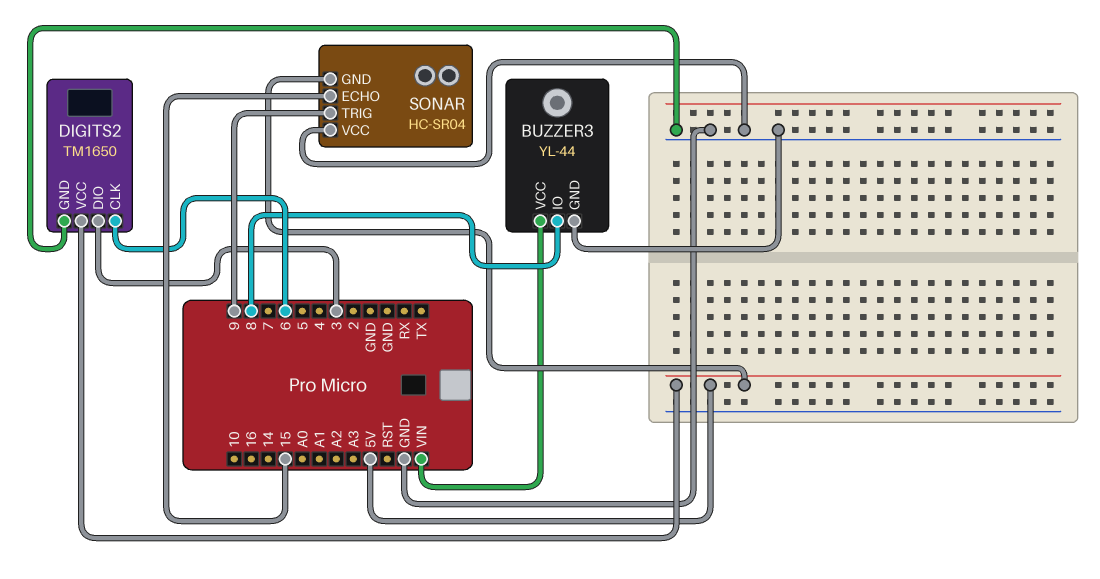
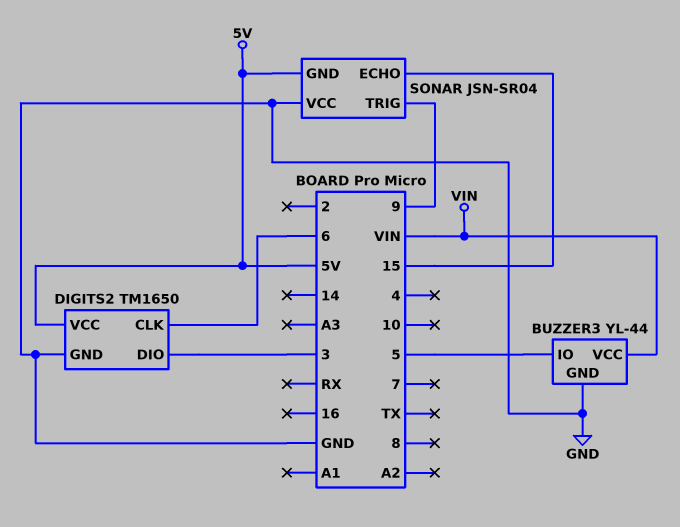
BUZZER3 pin IO: 8 -> 5
SONAR: HC-SR04 -> JSN-SR04

